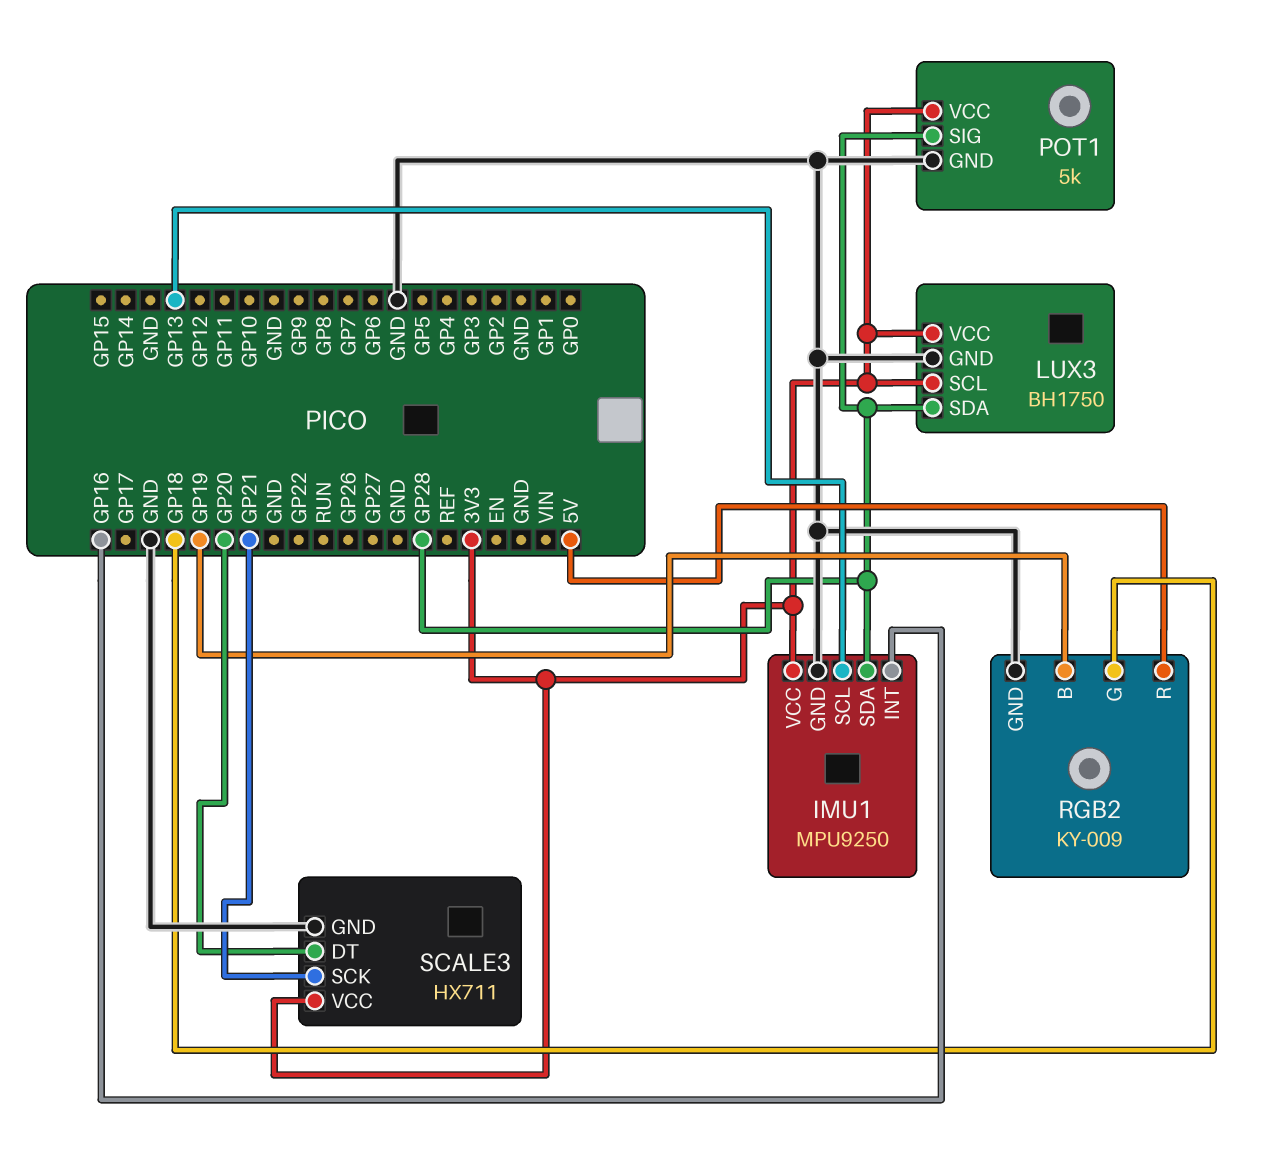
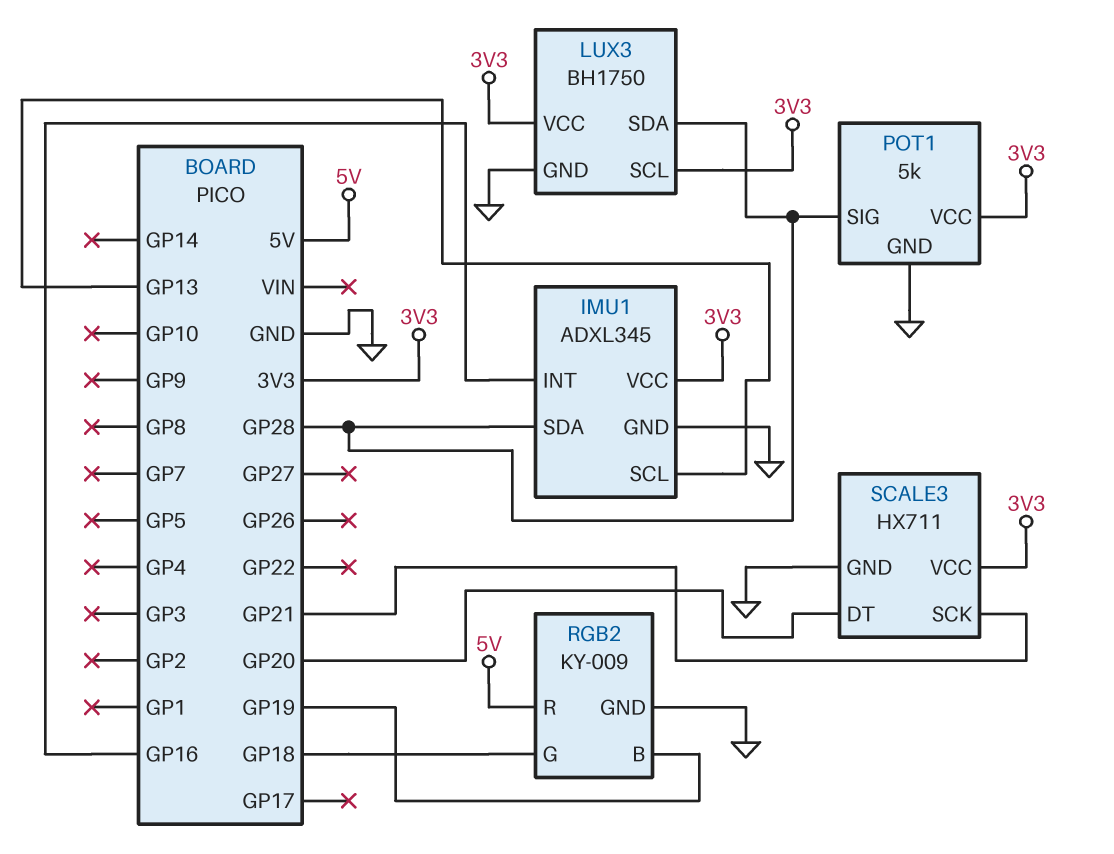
IMU1: MPU9250 -> ADXL345

